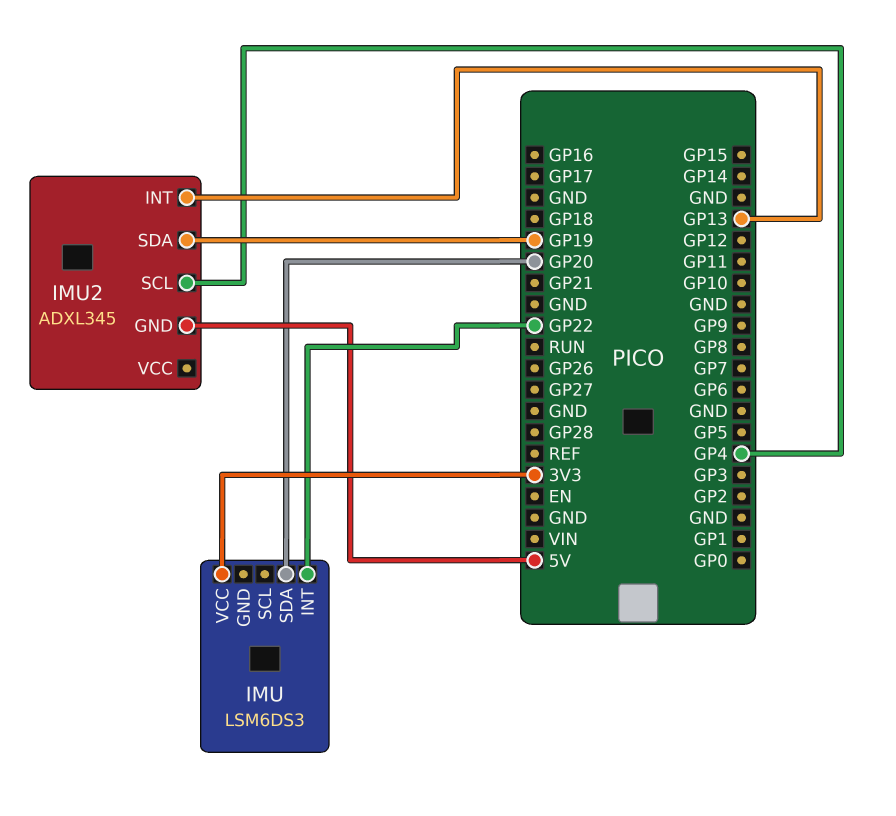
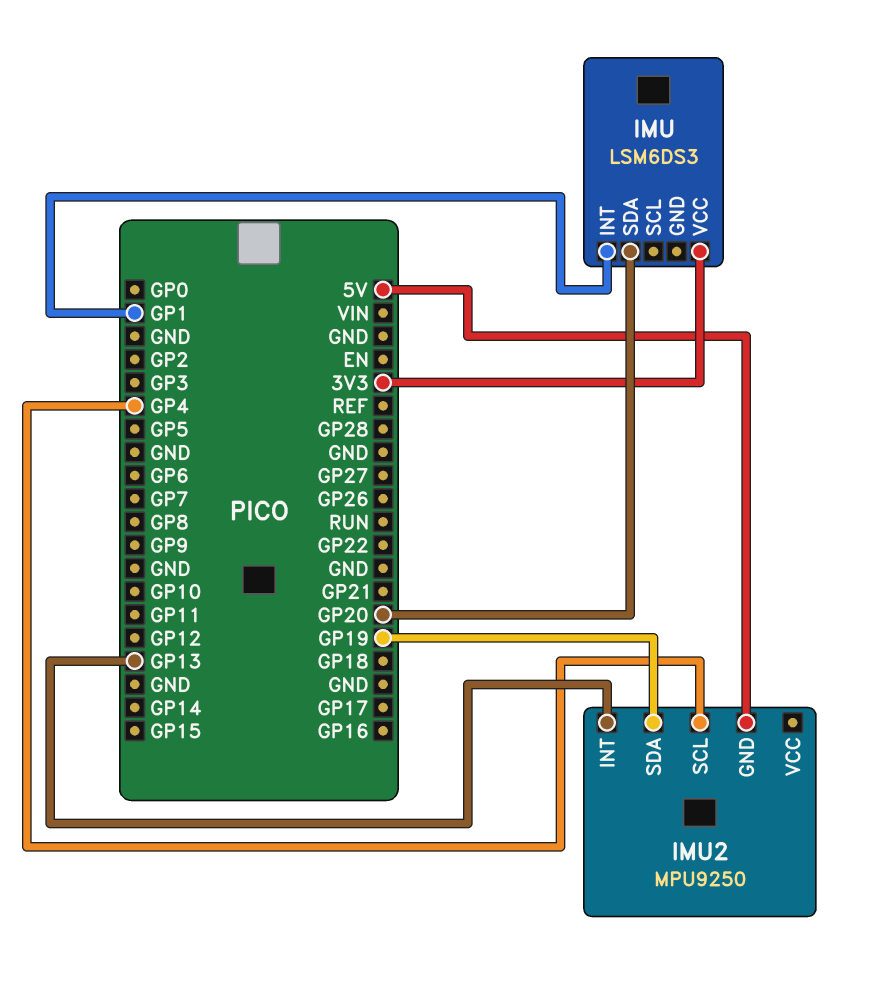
IMU pin INT: GP22 -> GP1
IMU2: ADXL345 -> MPU9250

